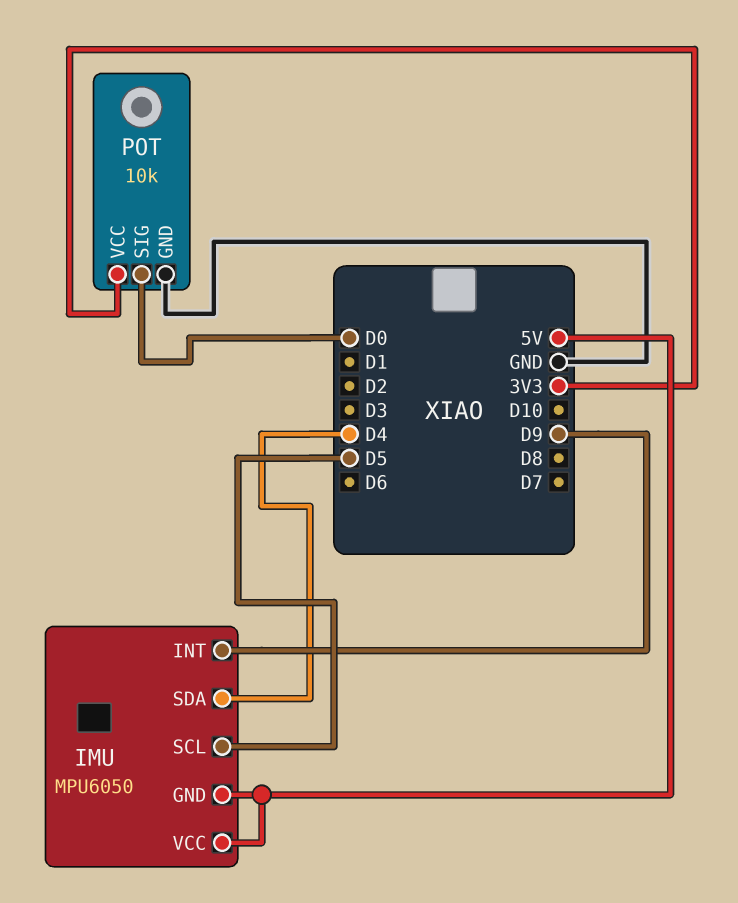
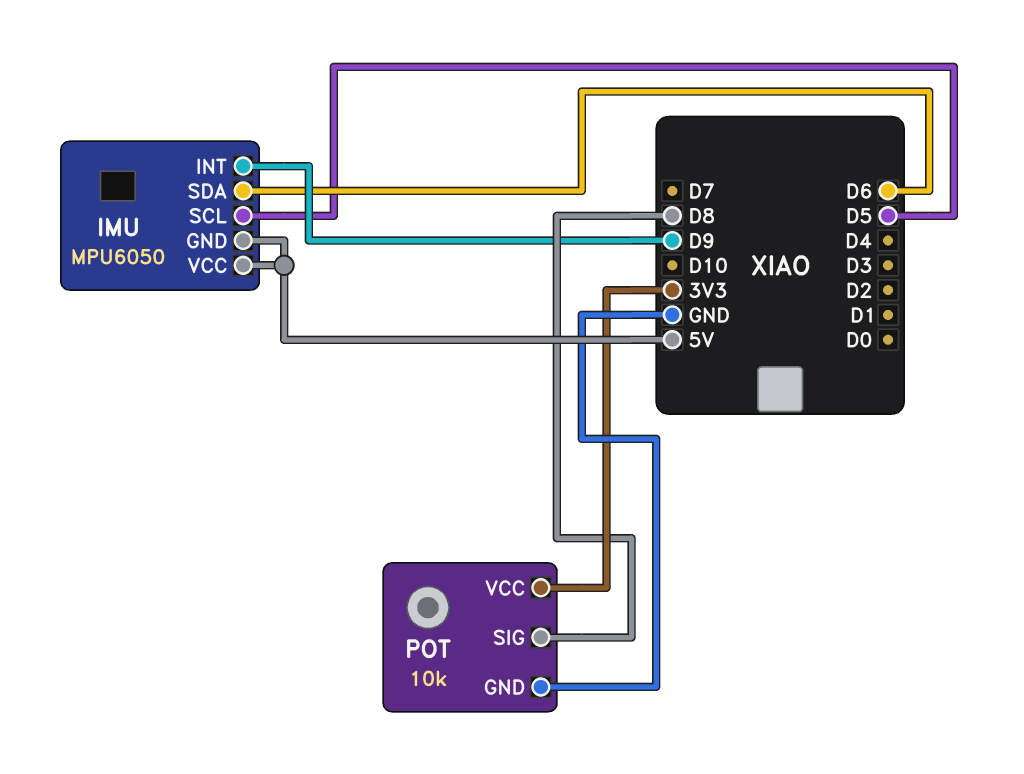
IMU pin SDA: D4 -> D6
POT pin SIG: D0 -> D8

